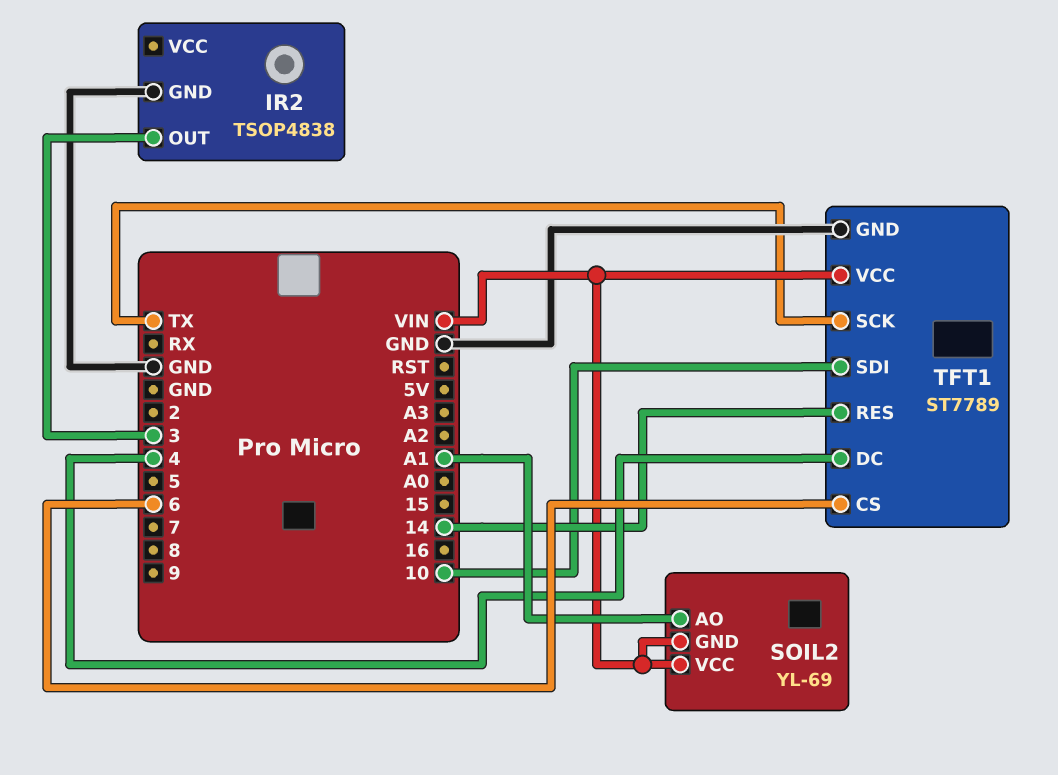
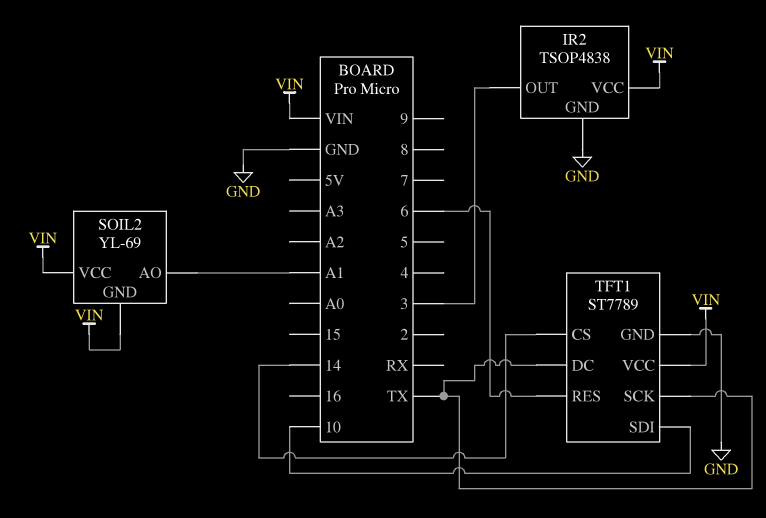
IR2 pin VCC: none -> VIN
TFT1 pin CS: 6 -> 14
TFT1 pin DC: 4 -> TX
TFT1 pin RES: 14 -> 6

